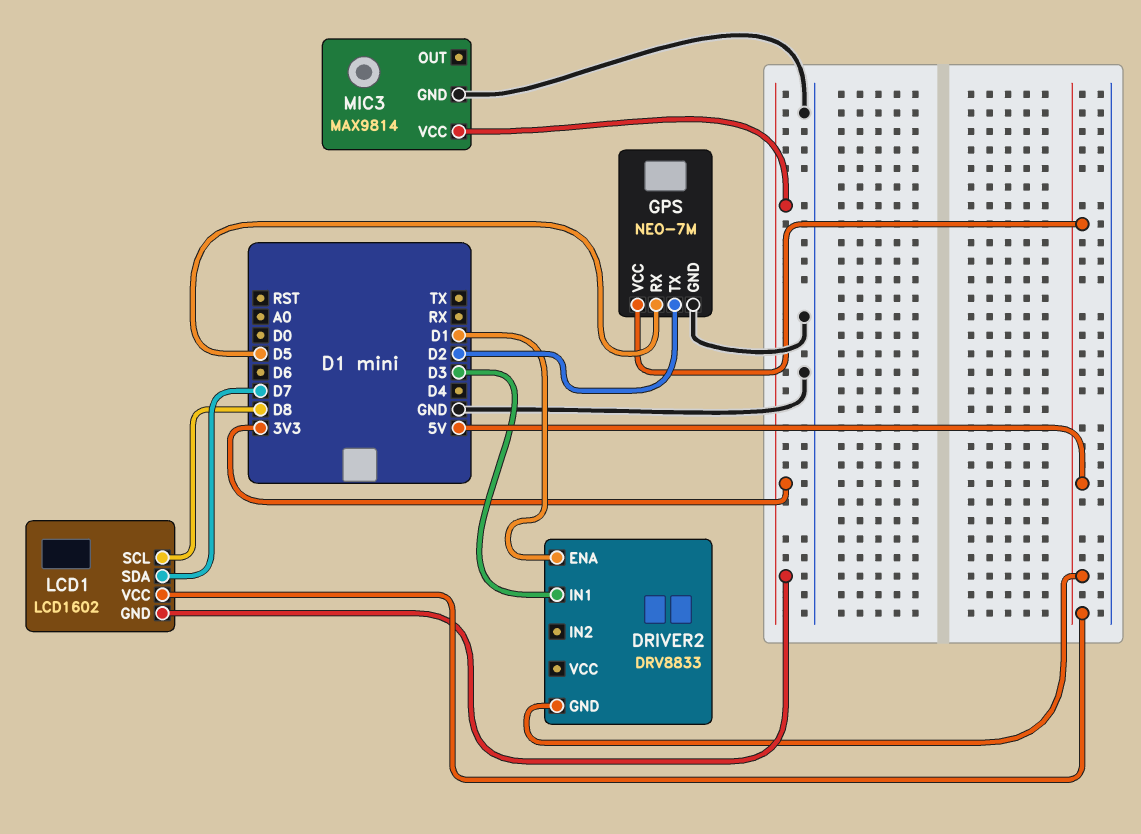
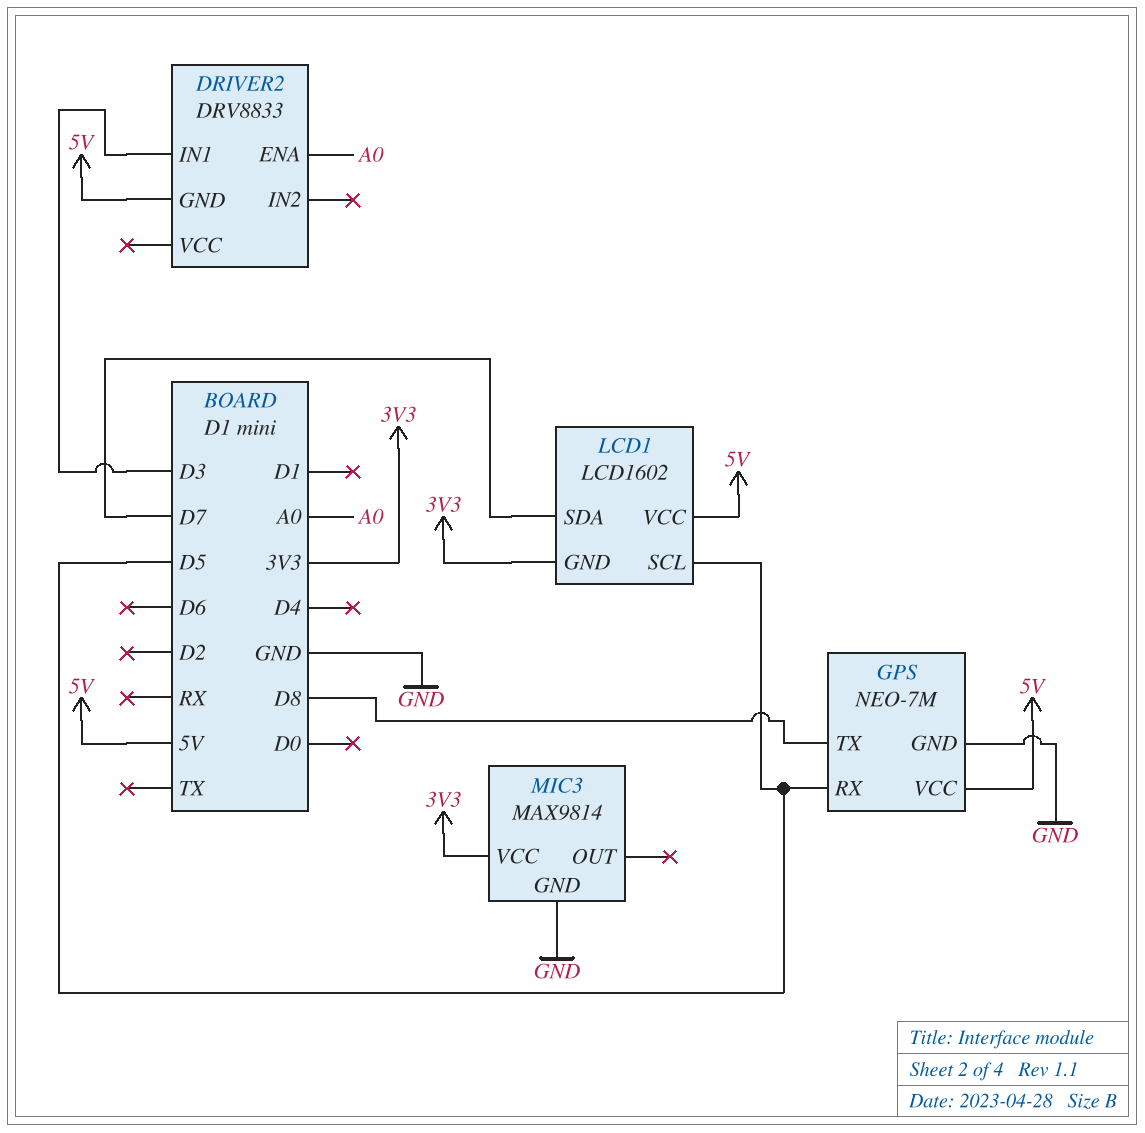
DRIVER2 pin ENA: D1 -> A0
GPS pin TX: D2 -> D8
LCD1 pin SCL: D8 -> D5

